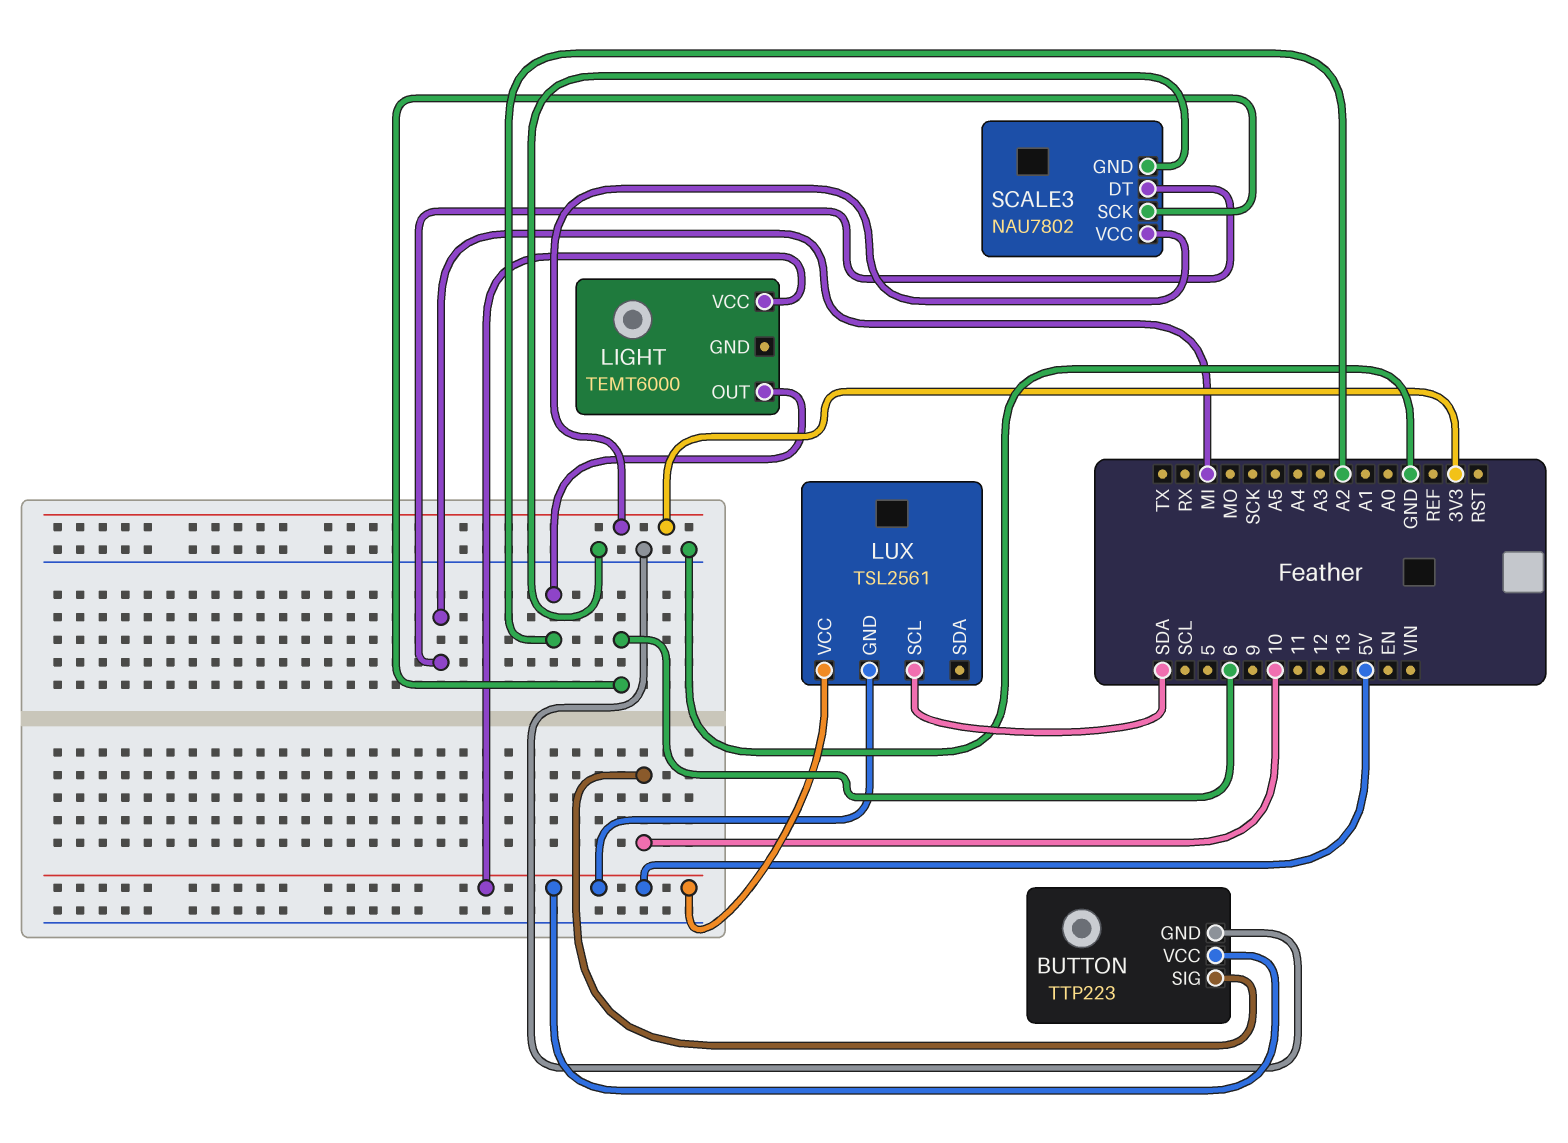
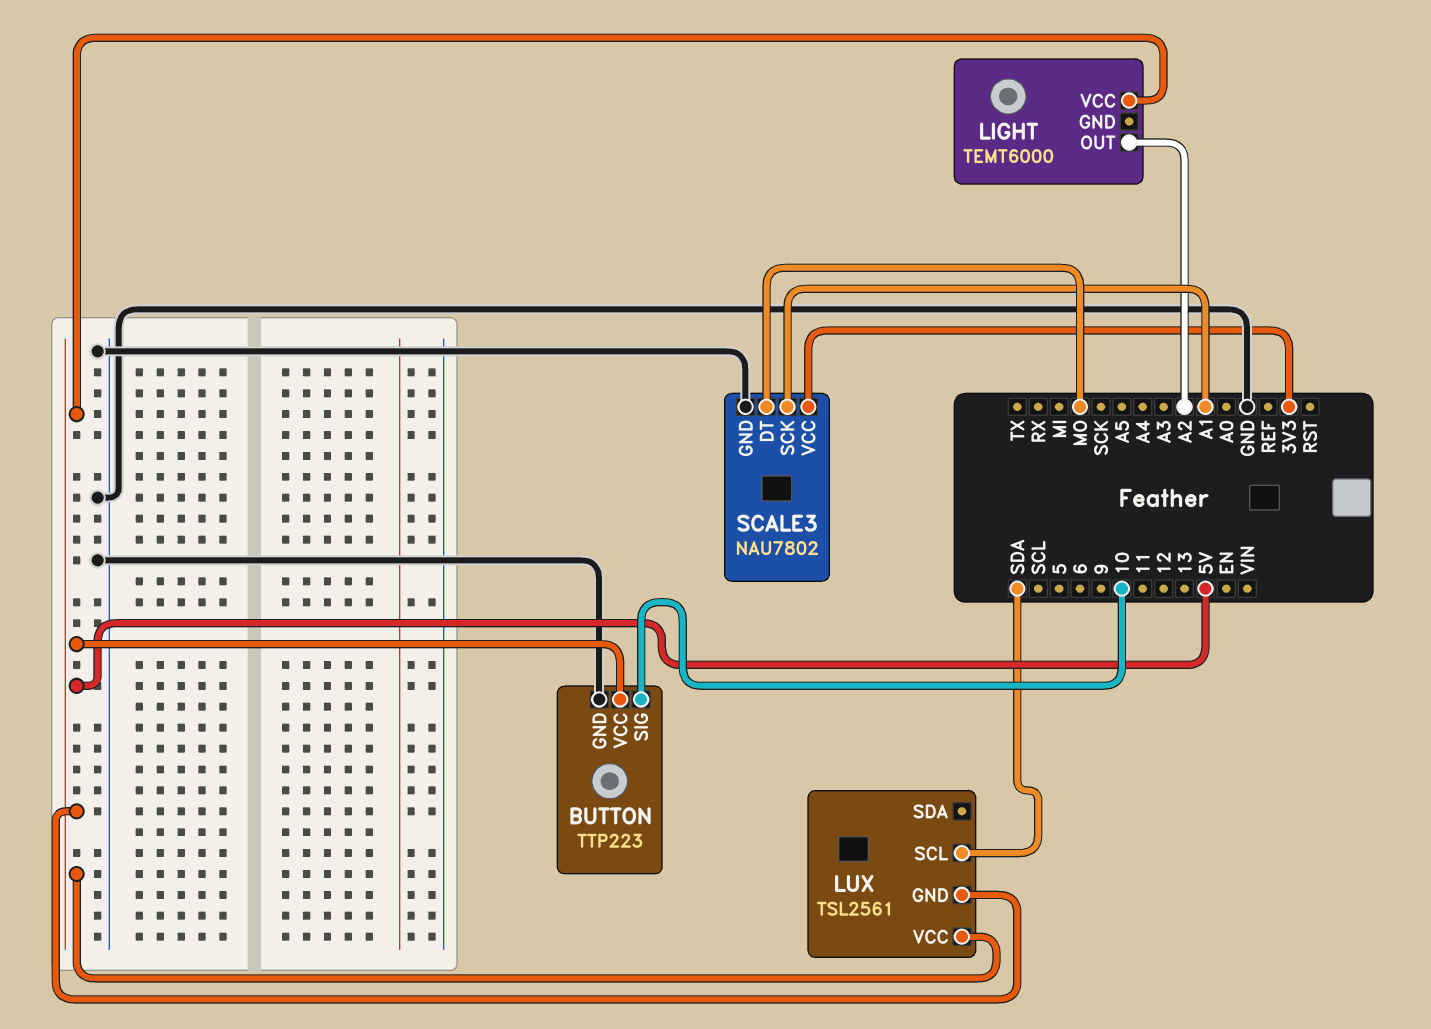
SCALE3 pin DT: MI -> MO
SCALE3 pin SCK: 6 -> A1

